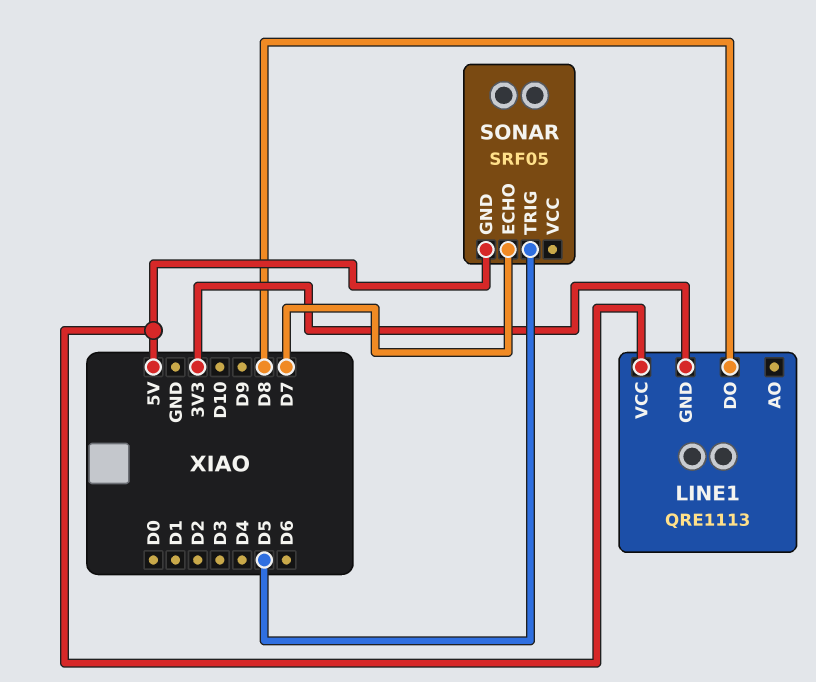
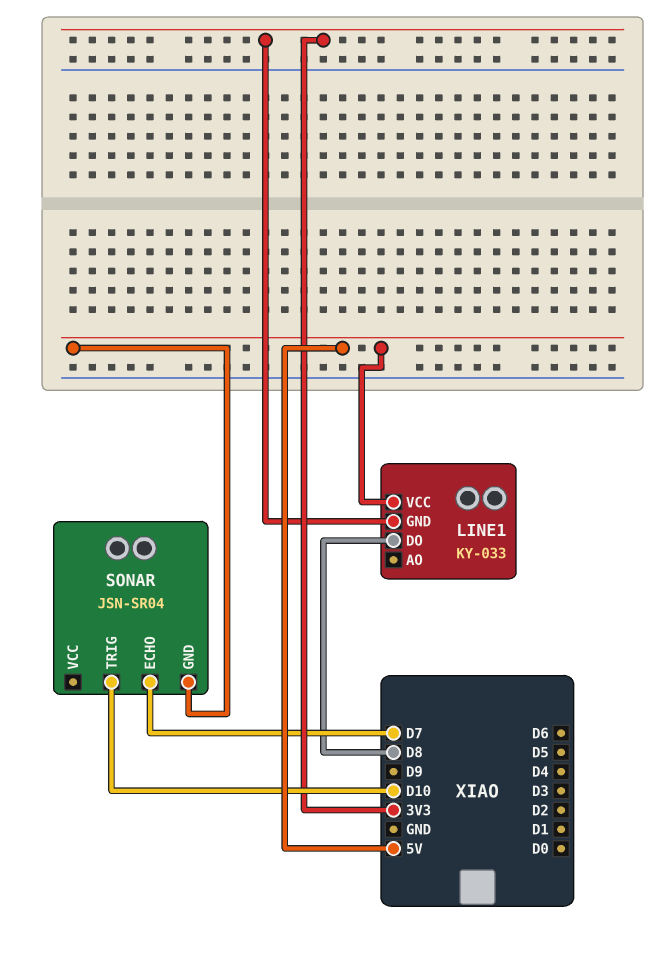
LINE1: QRE1113 -> KY-033
SONAR: SRF05 -> JSN-SR04
SONAR pin TRIG: D5 -> D10

